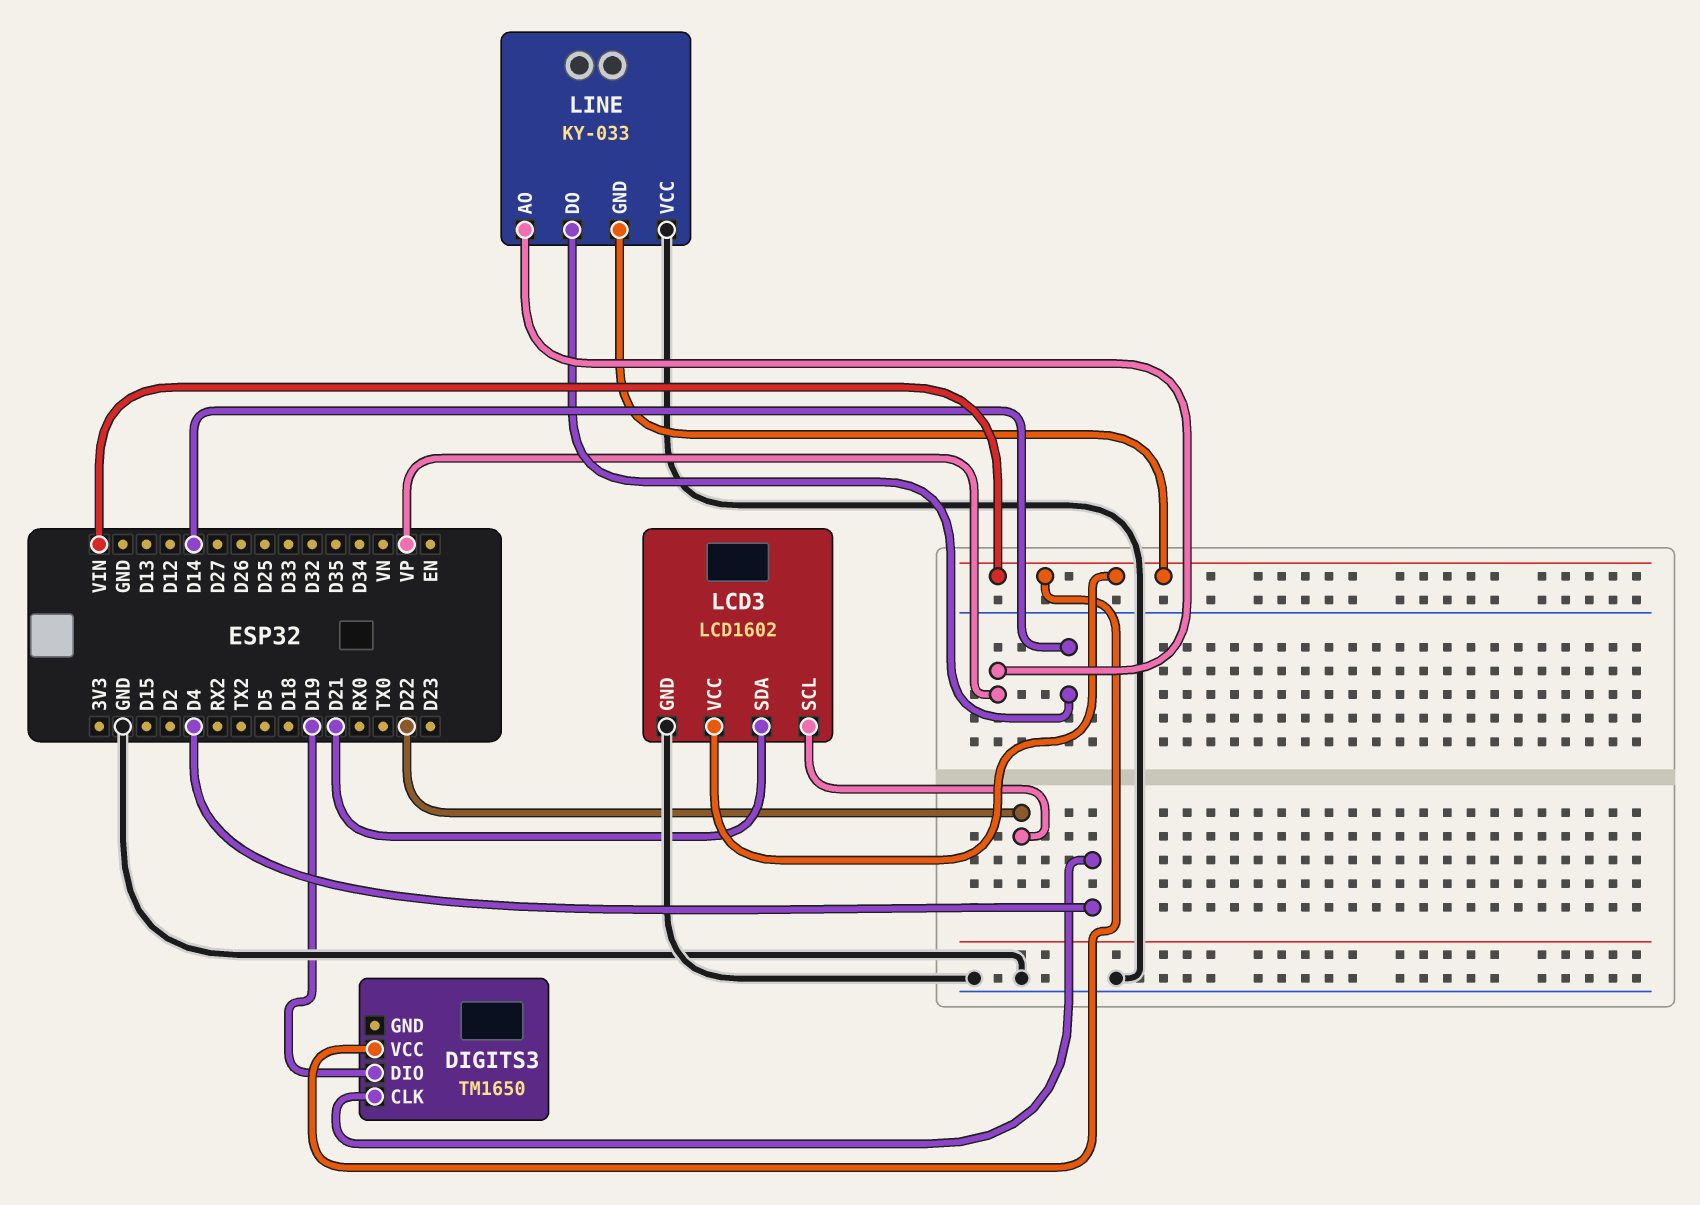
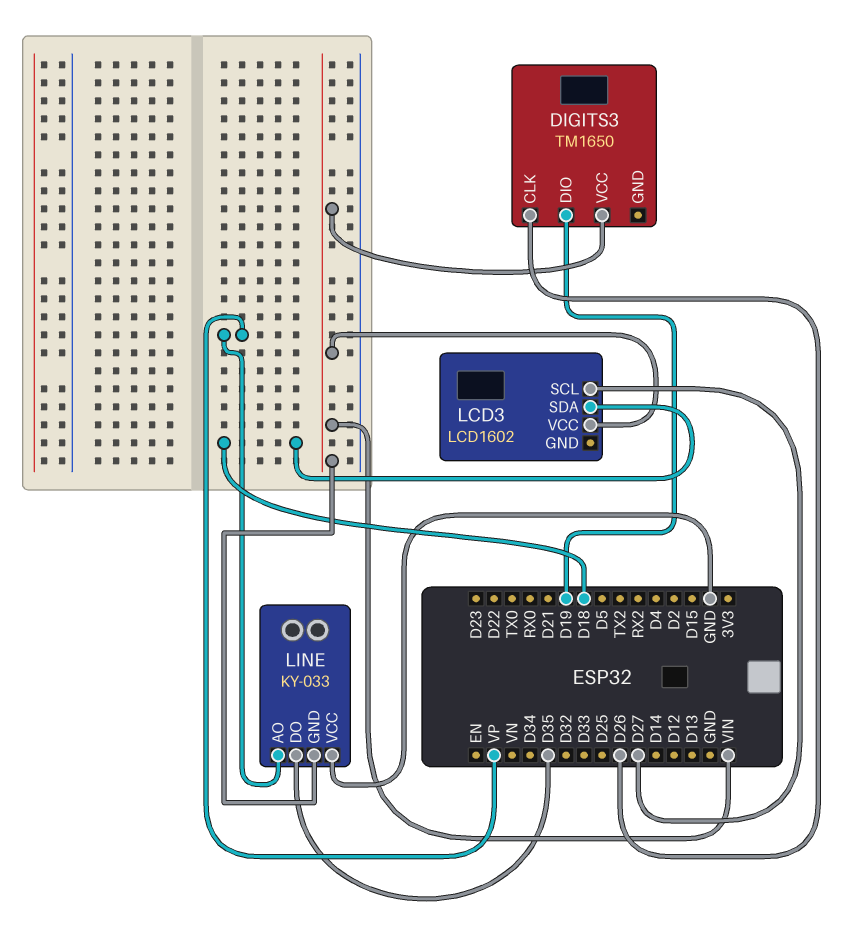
DIGITS3 pin CLK: D4 -> D26
LCD3 pin GND: GND -> none
LCD3 pin SCL: D22 -> D27
LCD3 pin SDA: D21 -> D18
LINE pin DO: D14 -> D35

